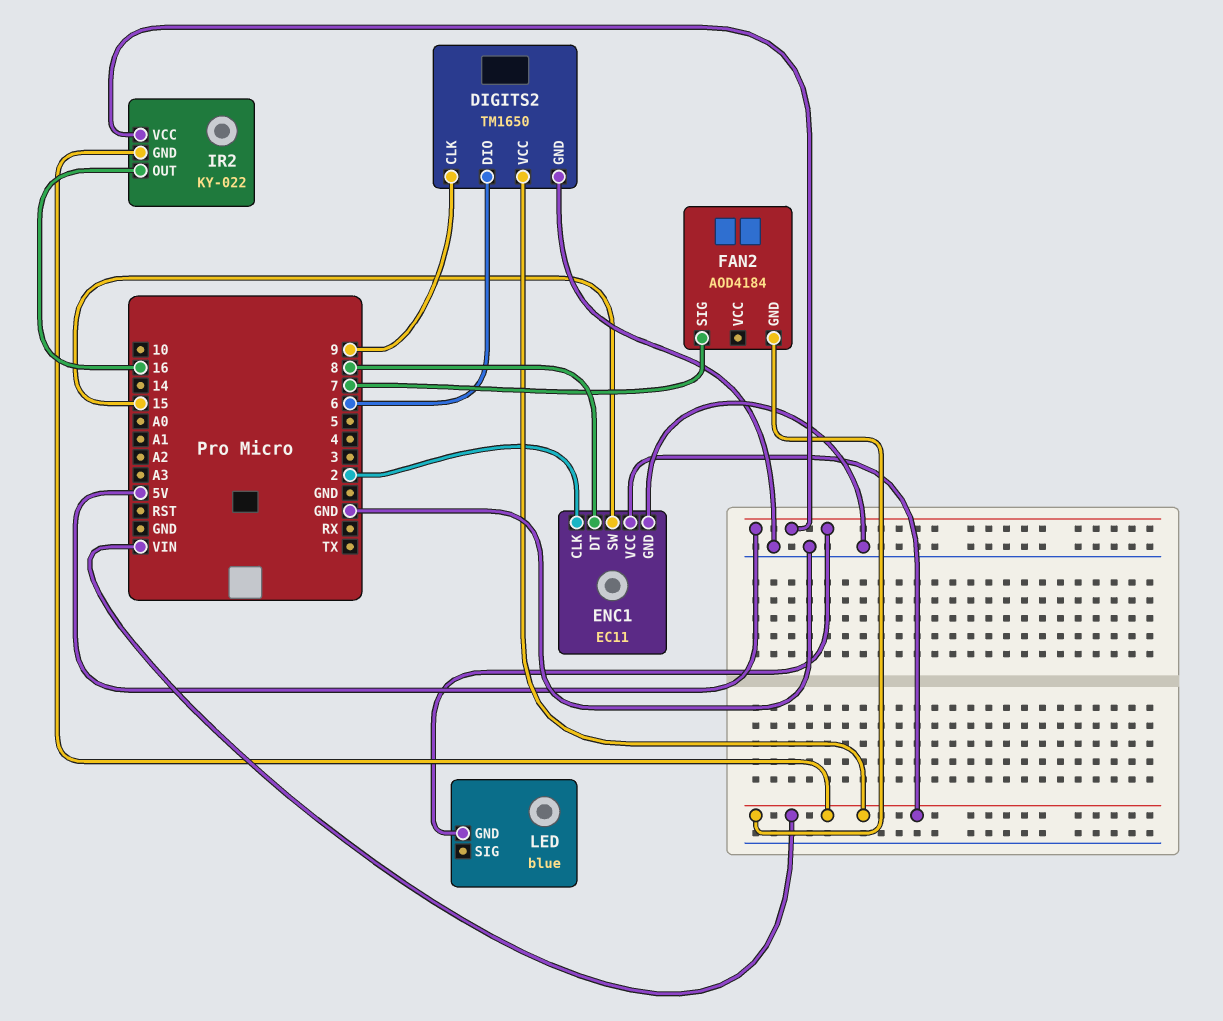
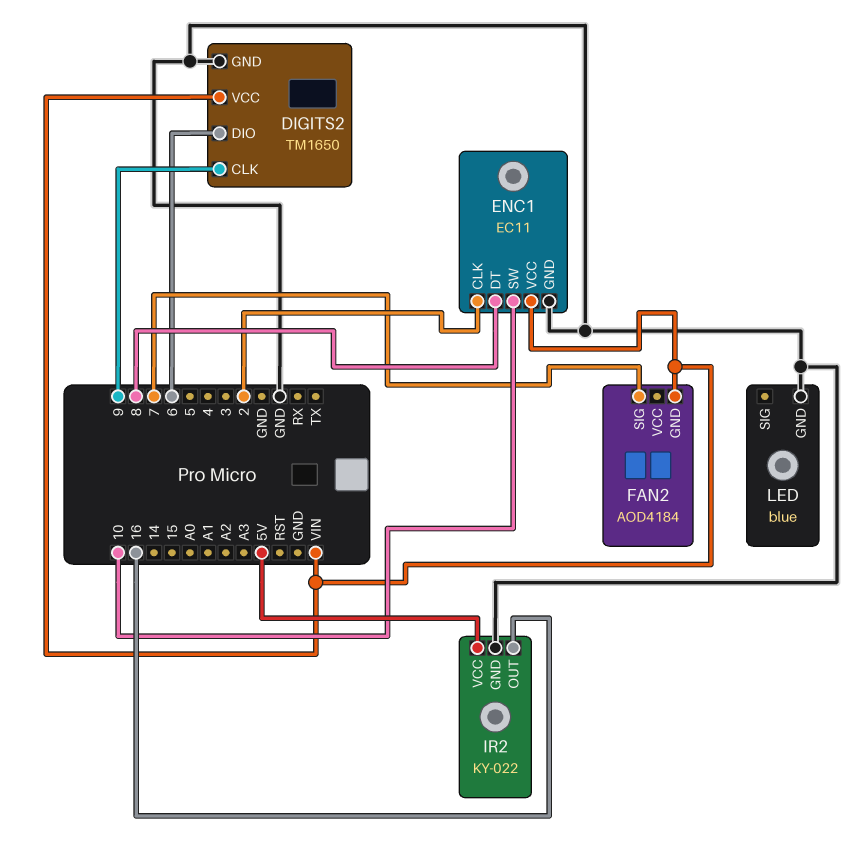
ENC1 pin SW: 15 -> 10
IR2 pin GND: VIN -> GND
LED pin GND: 5V -> GND

